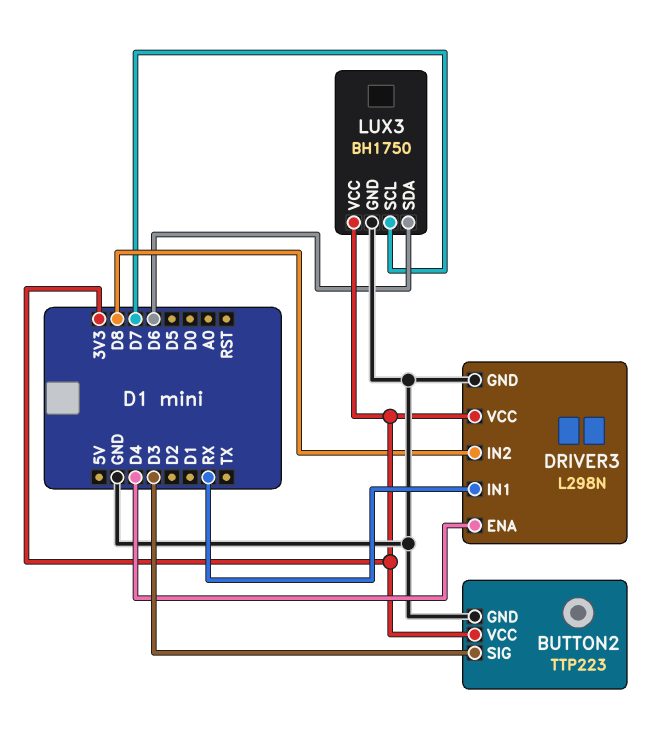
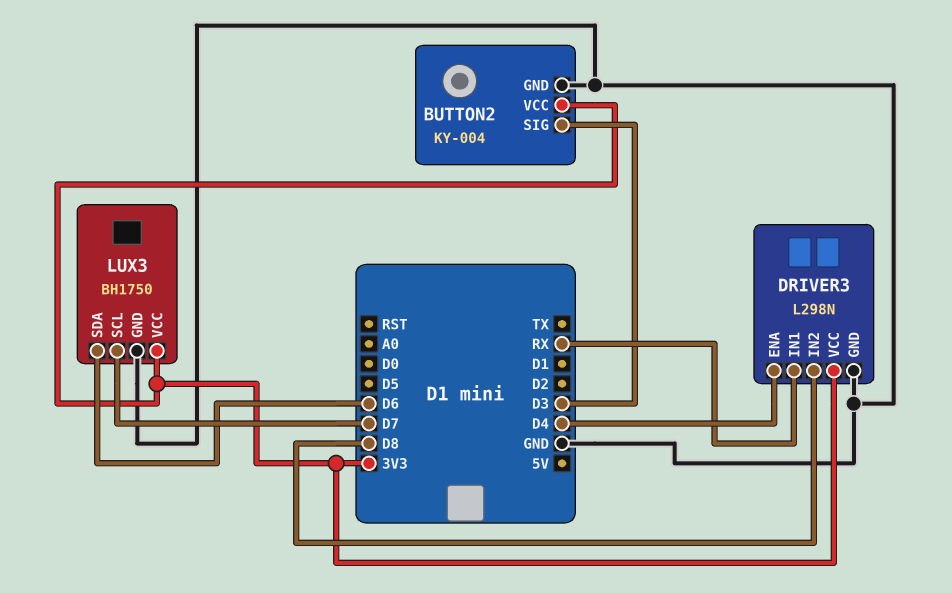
BUTTON2: TTP223 -> KY-004

